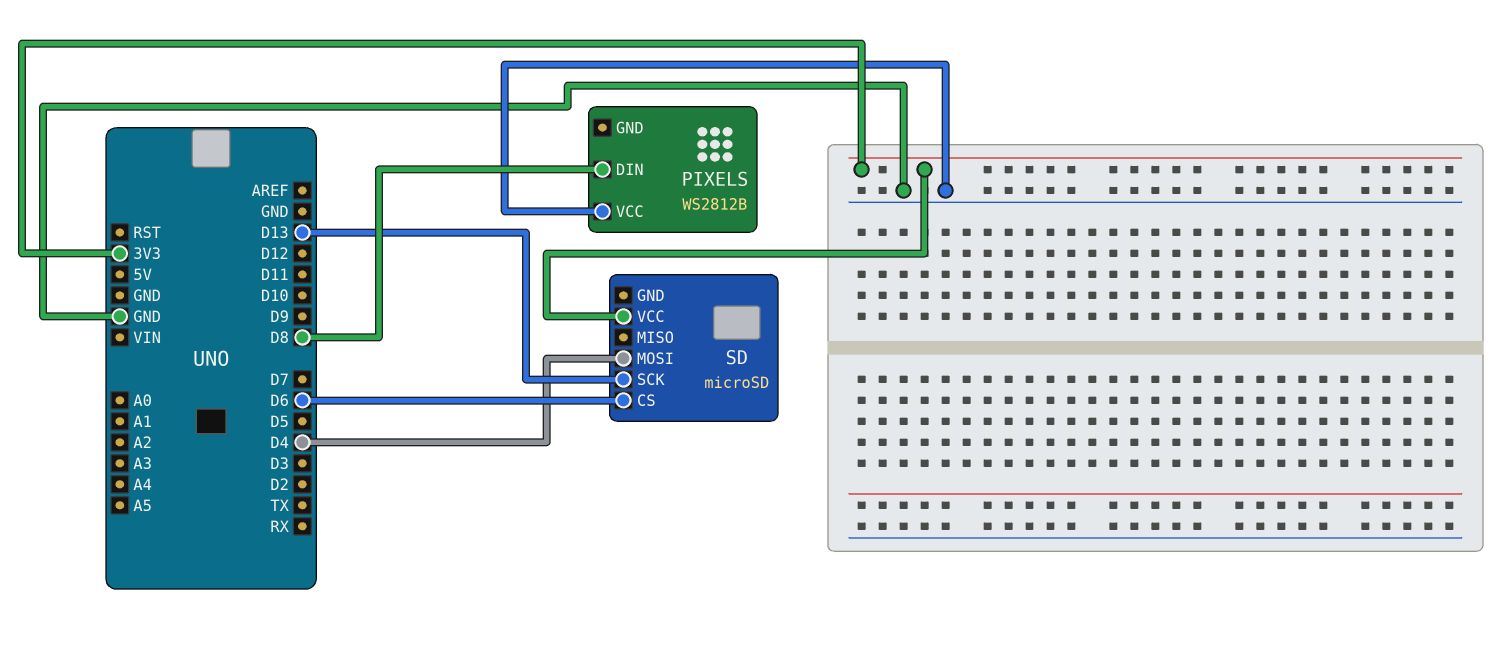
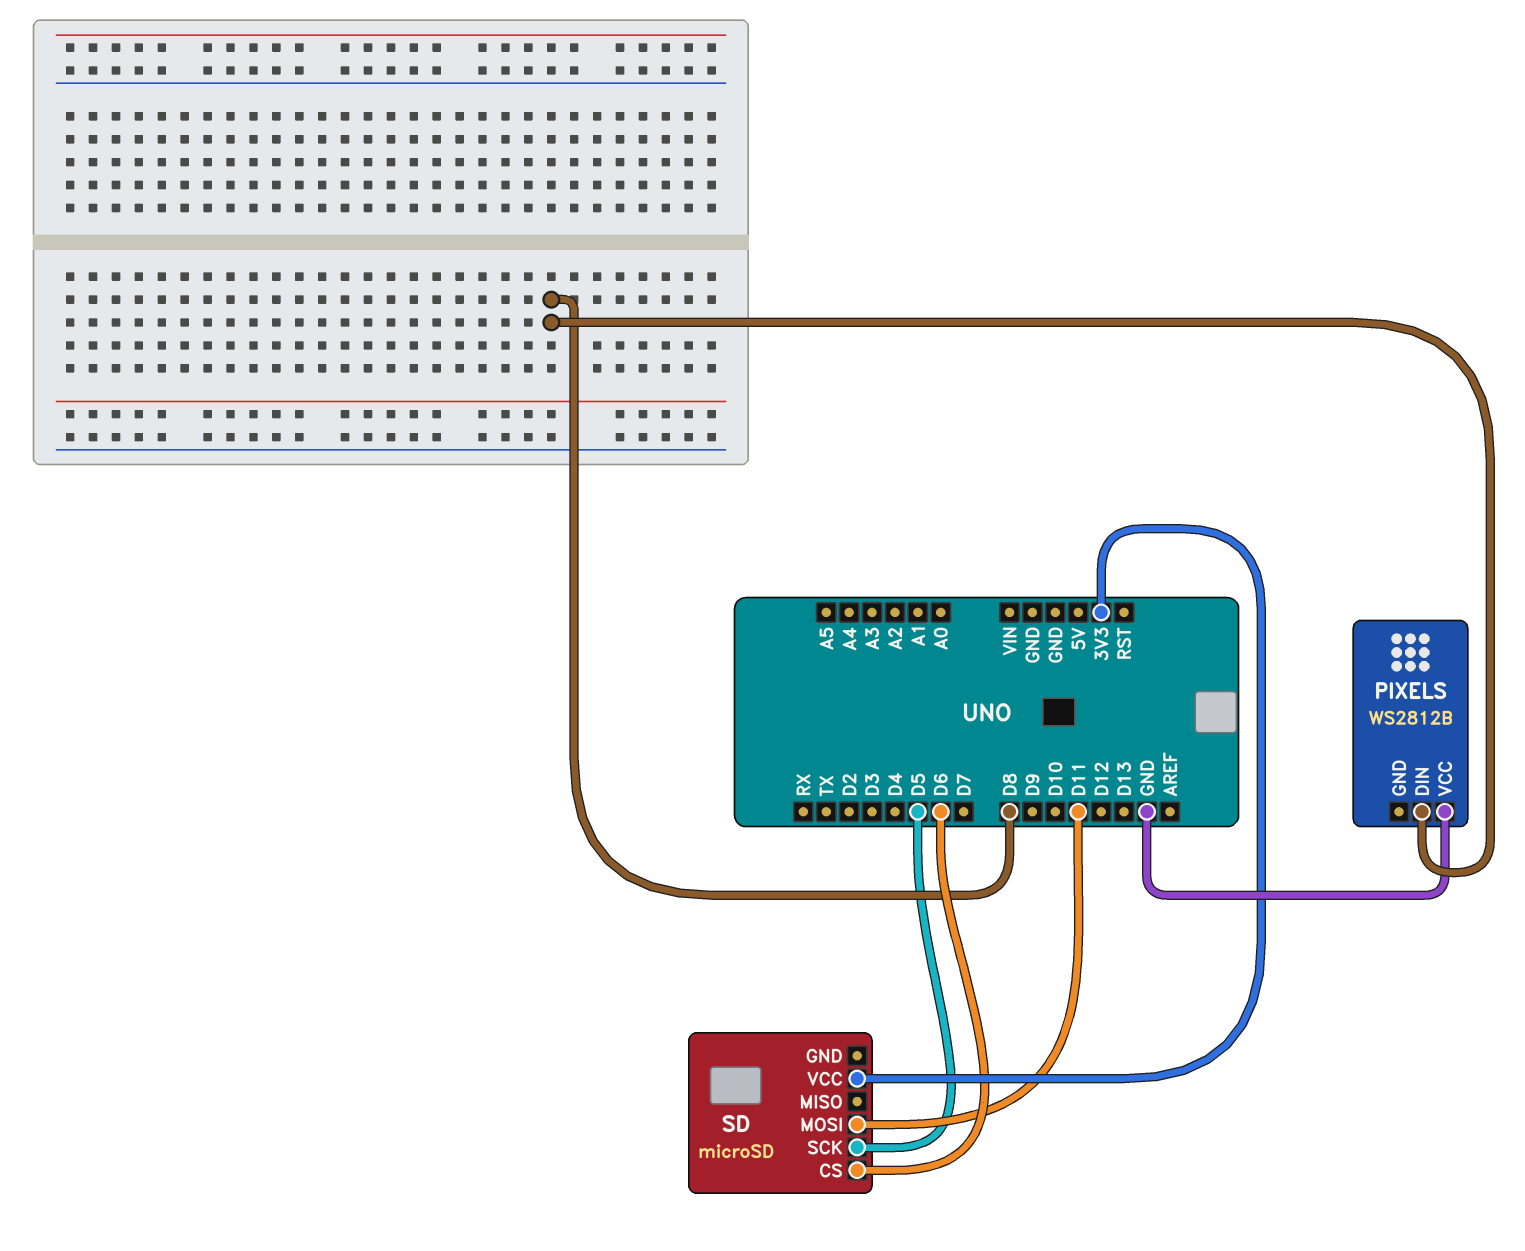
SD pin MOSI: D4 -> D11
SD pin SCK: D13 -> D5

